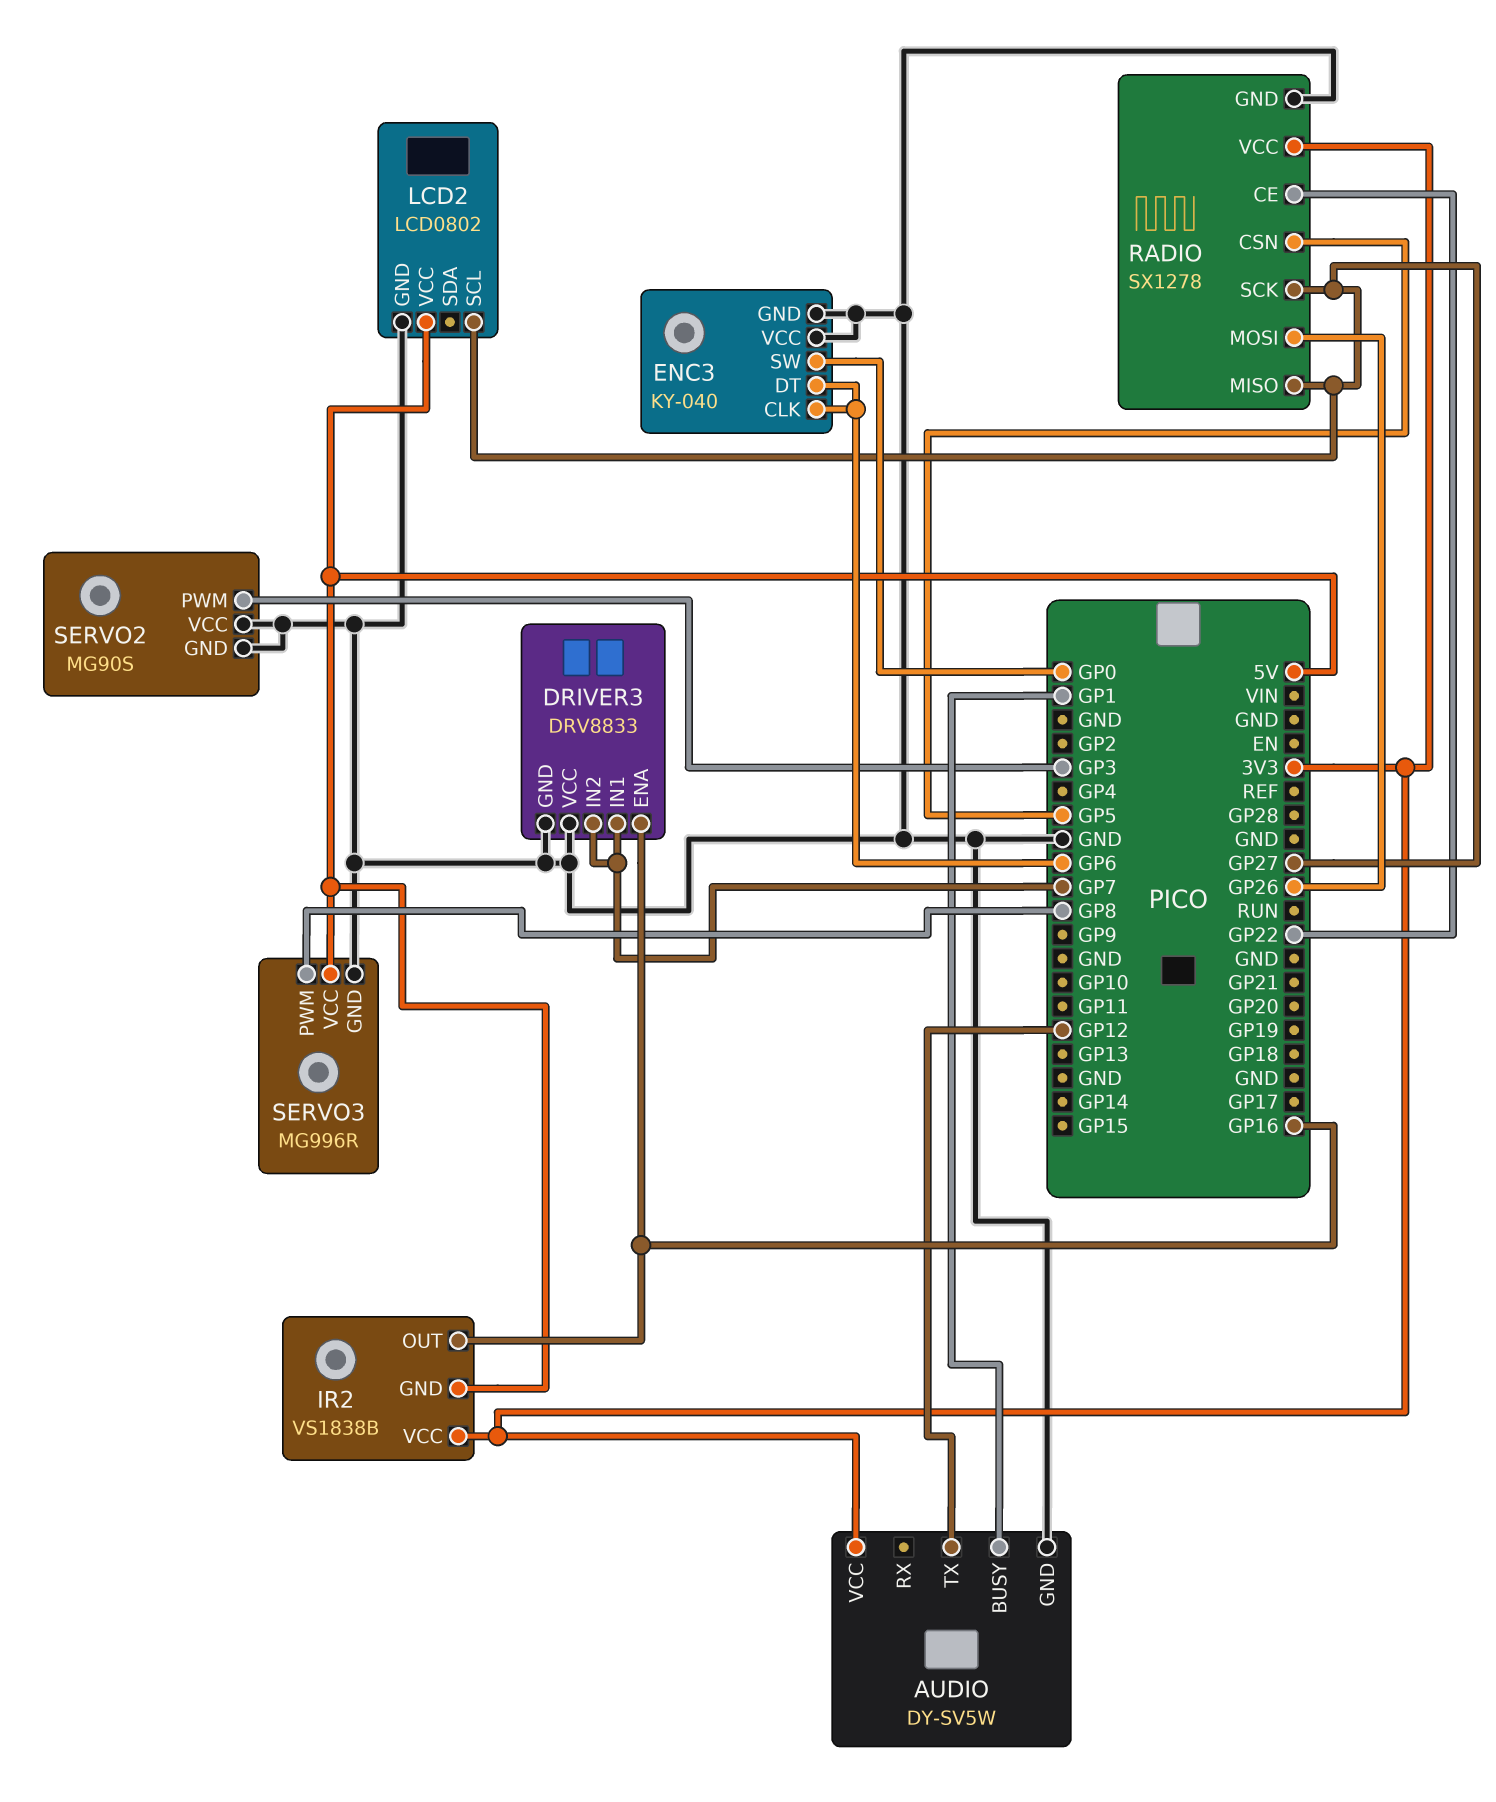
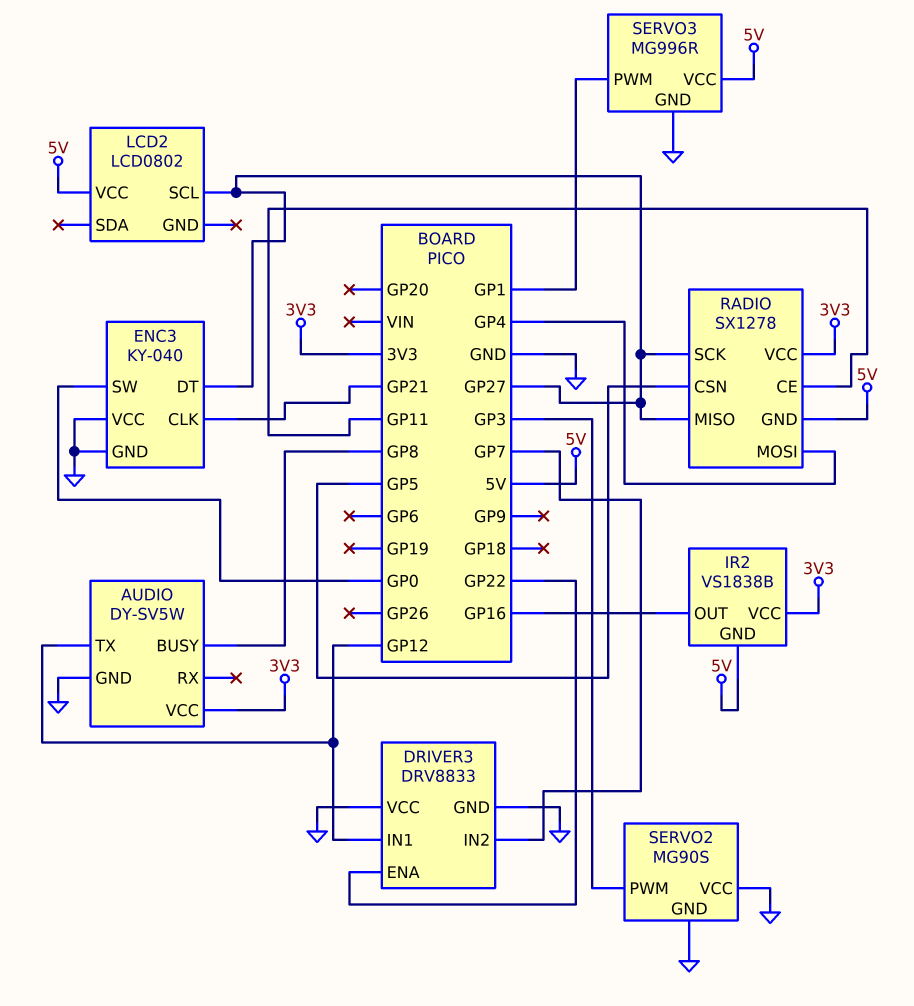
AUDIO pin BUSY: GP1 -> GP8
DRIVER3 pin ENA: GP16 -> GP22
DRIVER3 pin IN1: GP7 -> GP12
ENC3 pin CLK: GP6 -> GP21
ENC3 pin DT: GP6 -> GP27
LCD2 pin GND: GND -> none
RADIO pin CE: GP22 -> GP11
RADIO pin GND: GND -> 5V
RADIO pin MOSI: GP26 -> GP4
SERVO3 pin PWM: GP8 -> GP1

